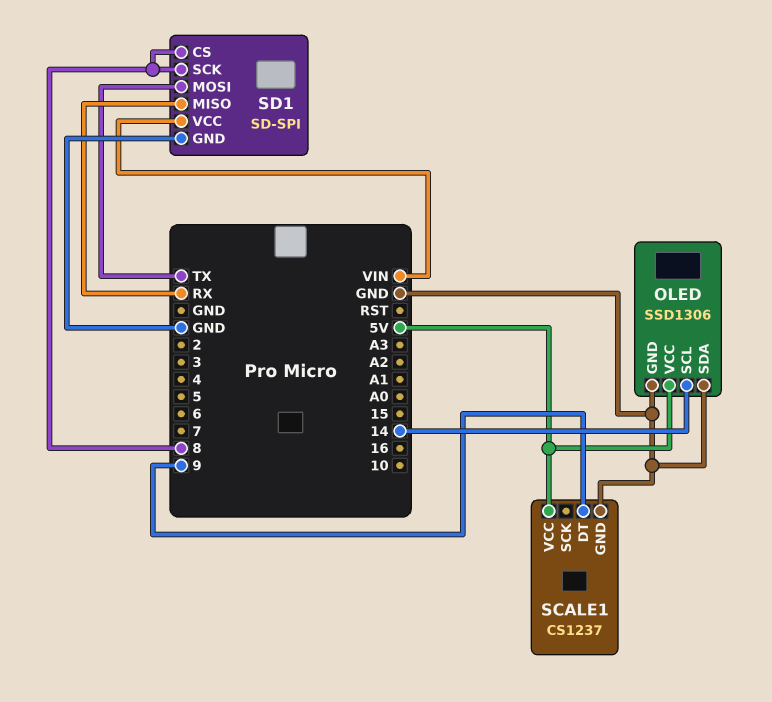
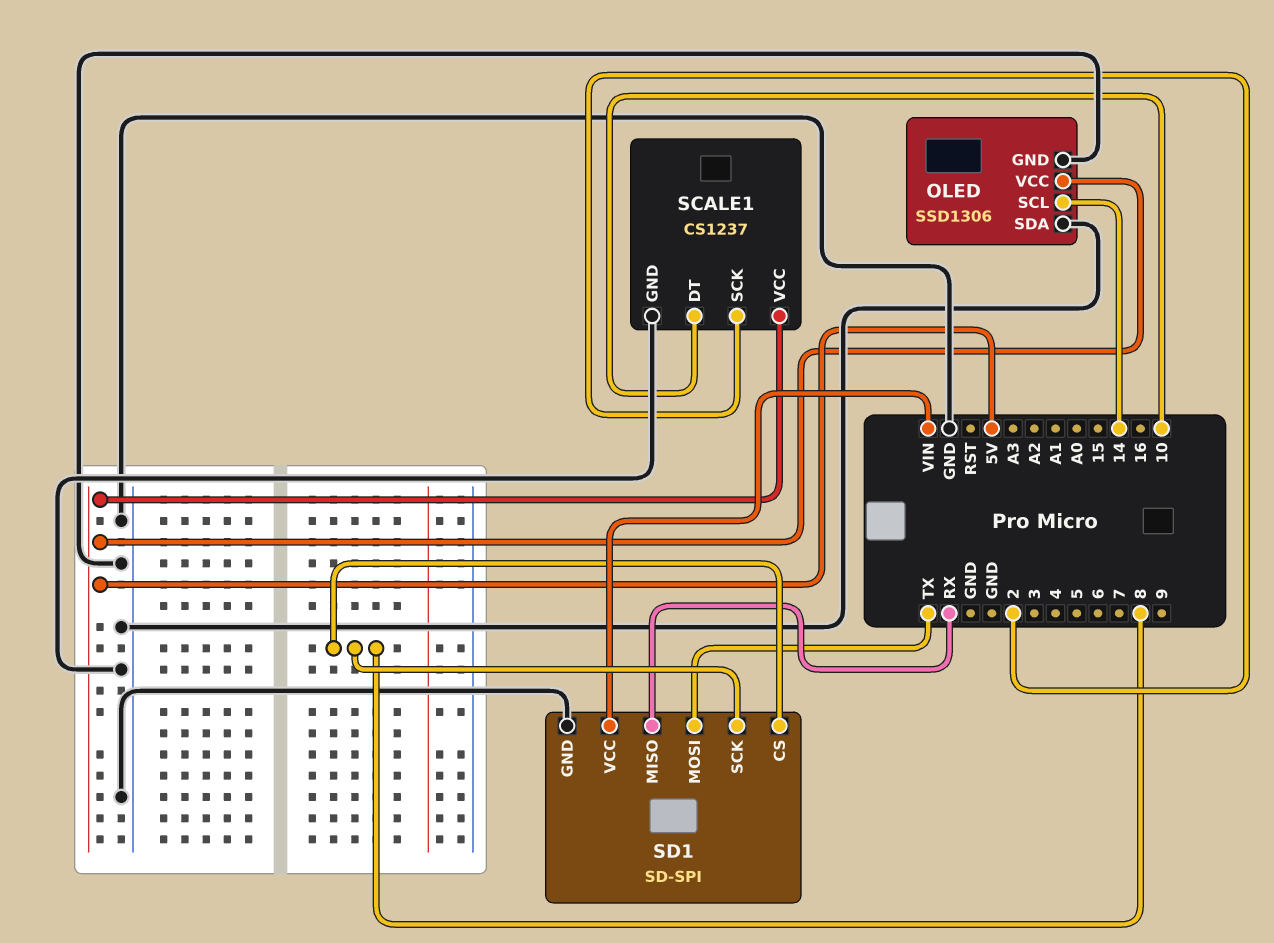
SCALE1 pin DT: 9 -> 10
SCALE1 pin SCK: none -> 2

